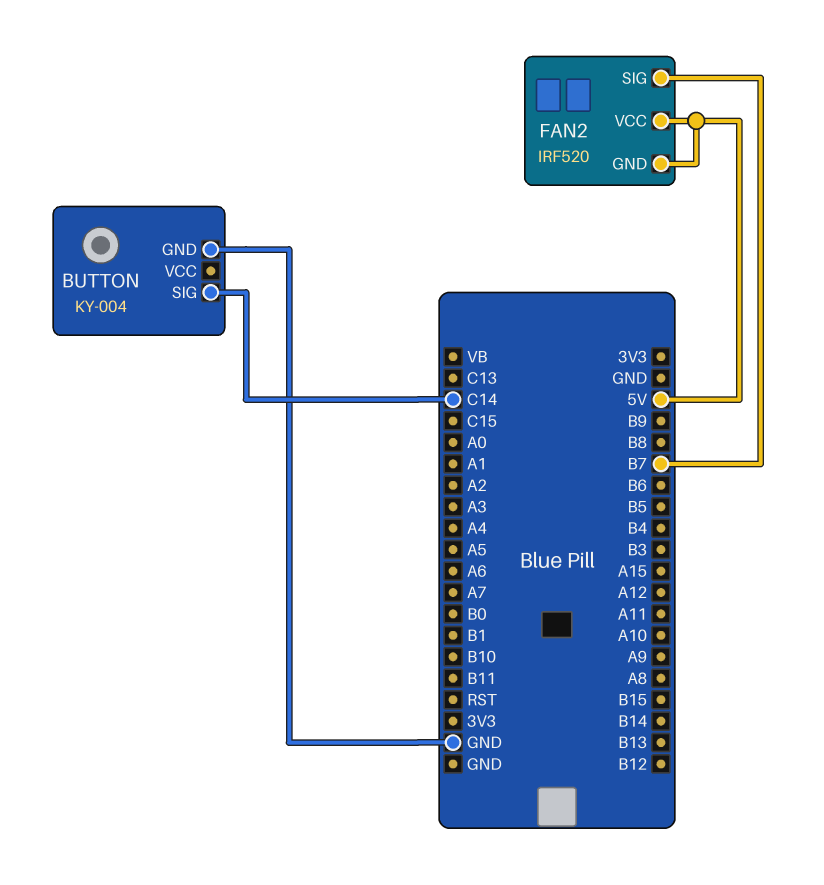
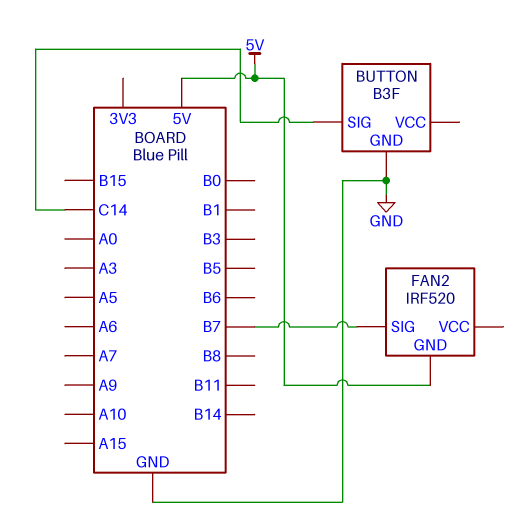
BUTTON: KY-004 -> B3F
FAN2 pin VCC: 5V -> none

